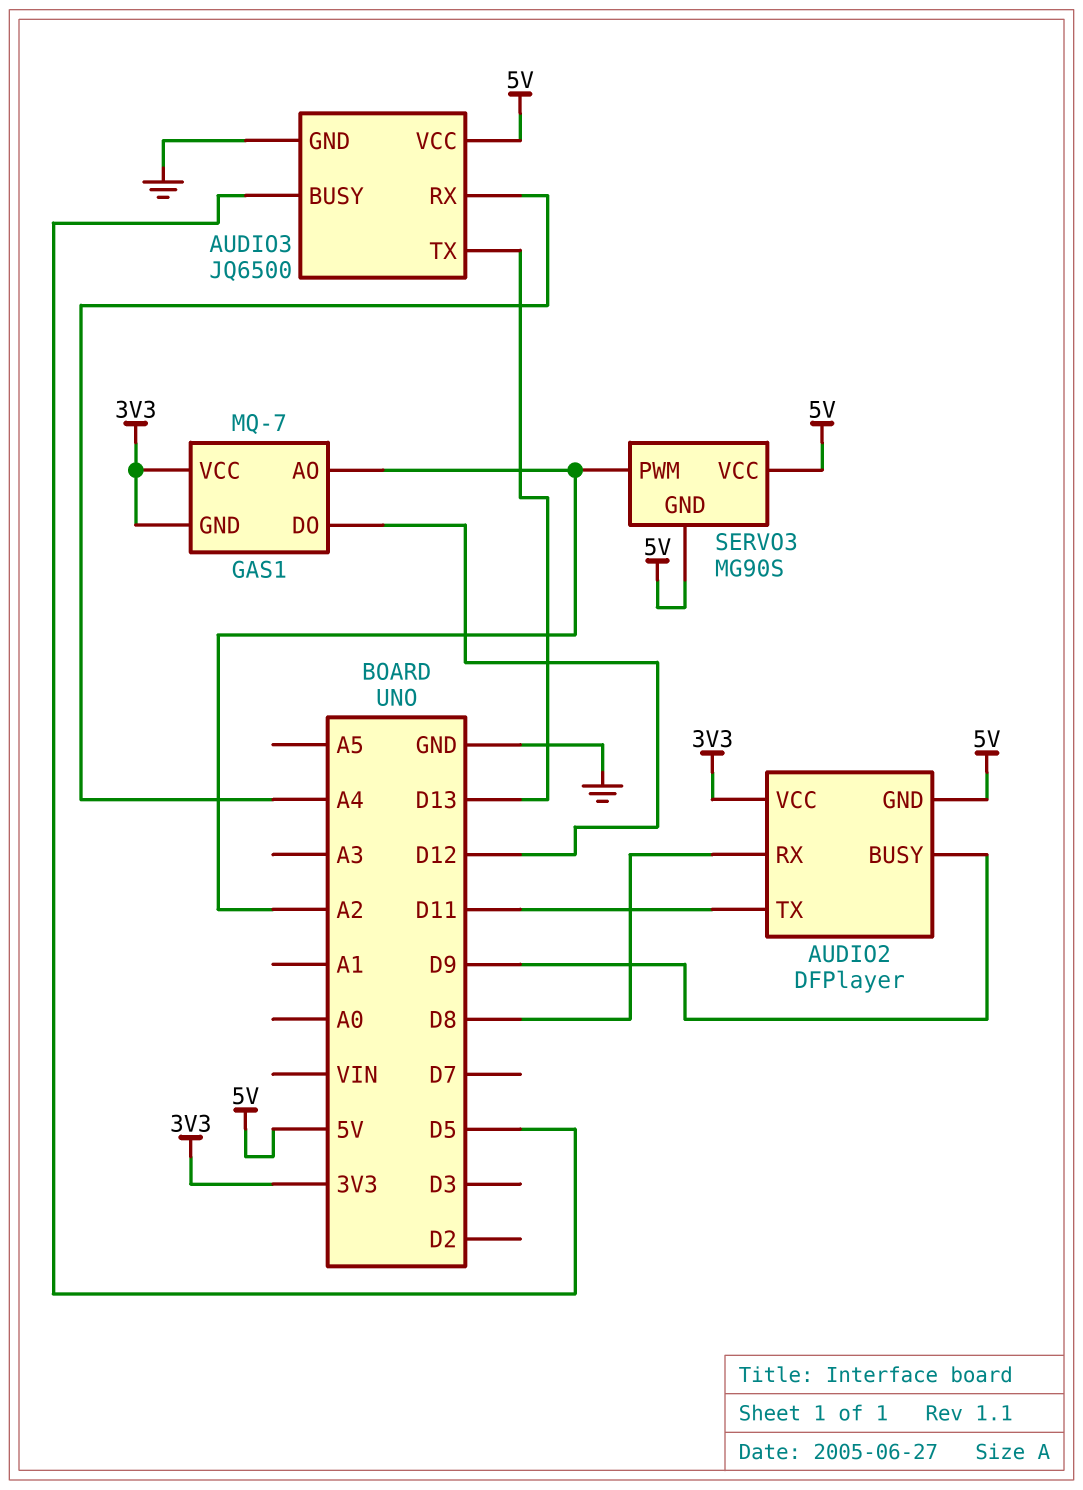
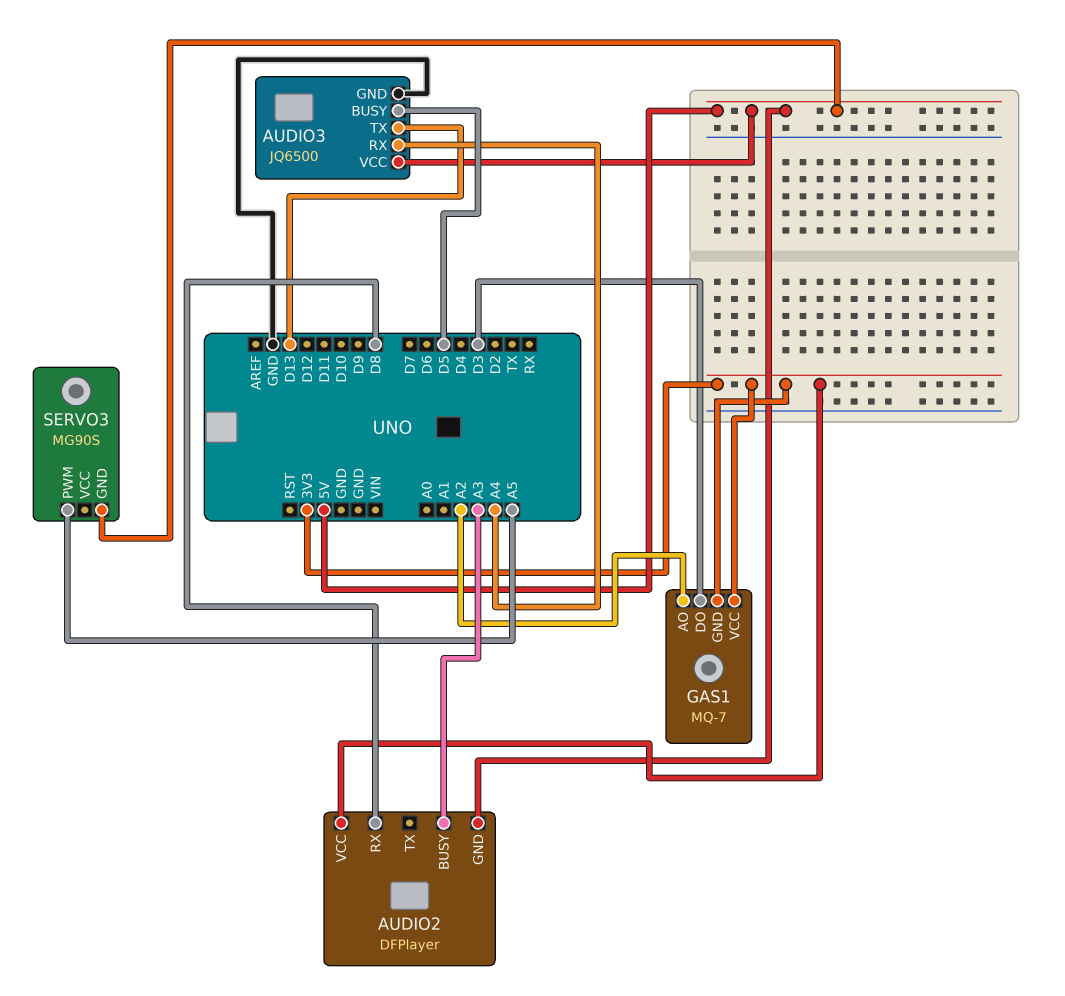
AUDIO2 pin BUSY: D9 -> A3
AUDIO2 pin TX: D11 -> none
GAS1 pin DO: D12 -> D3
SERVO3 pin PWM: A2 -> A5
SERVO3 pin VCC: 5V -> none

